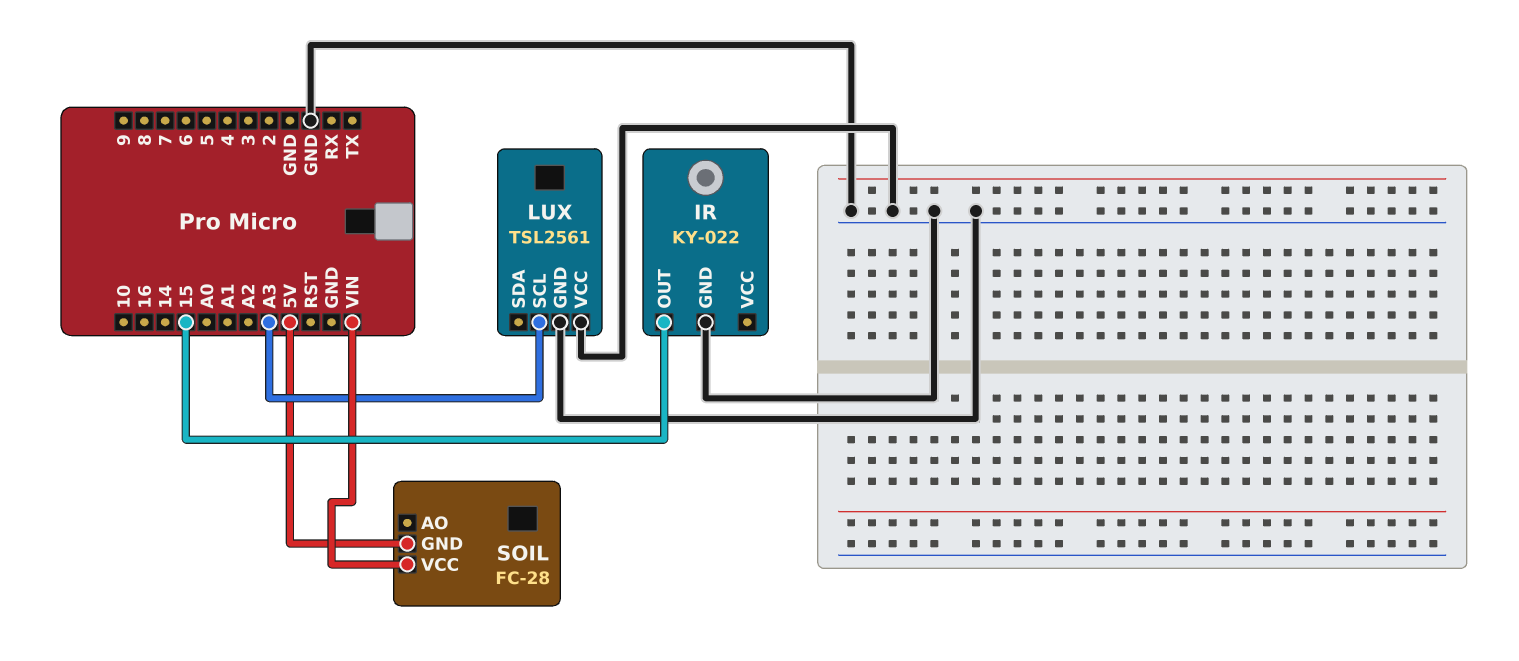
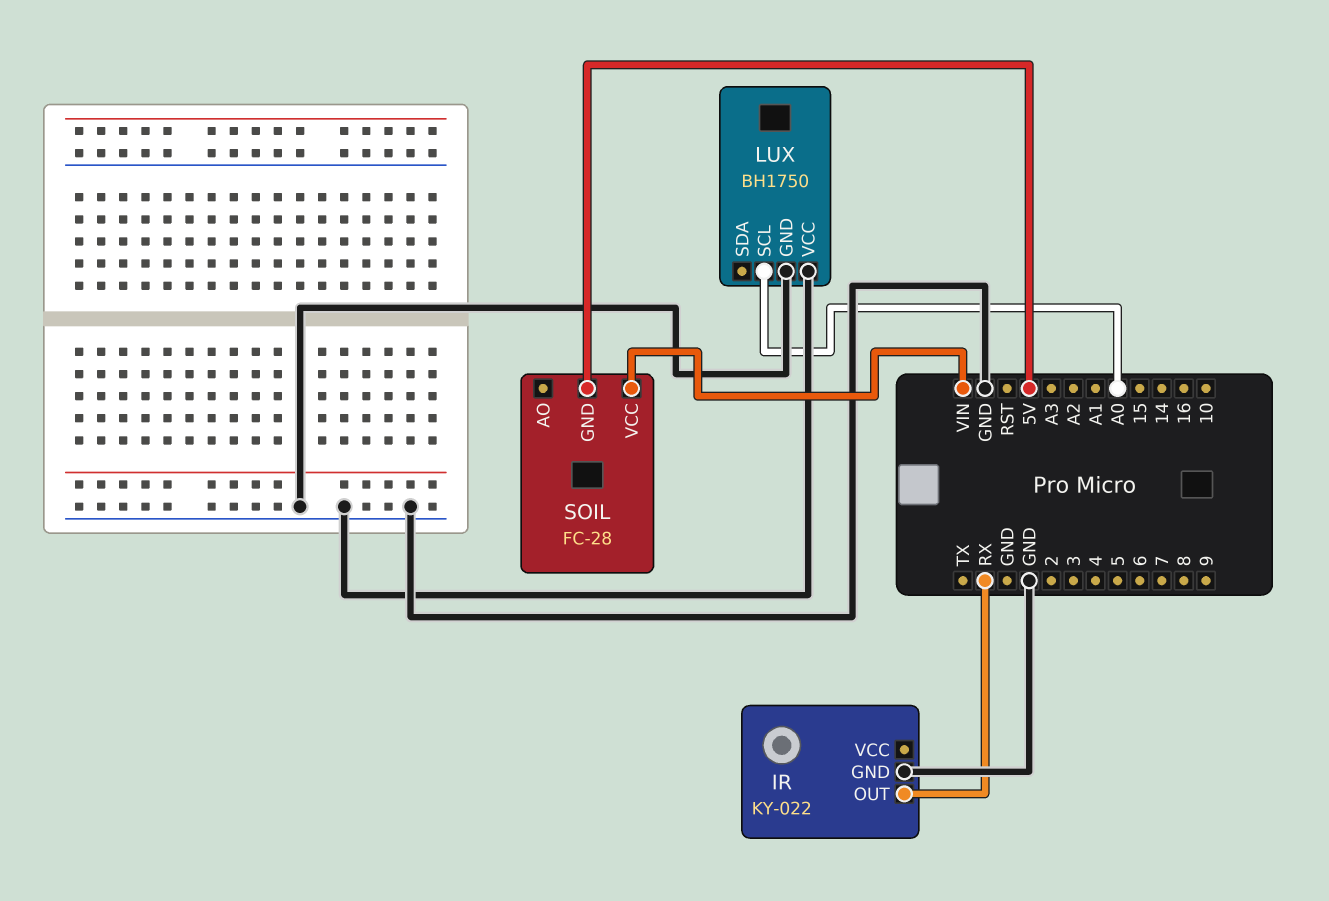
IR pin OUT: 15 -> RX
LUX: TSL2561 -> BH1750
LUX pin SCL: A3 -> A0

